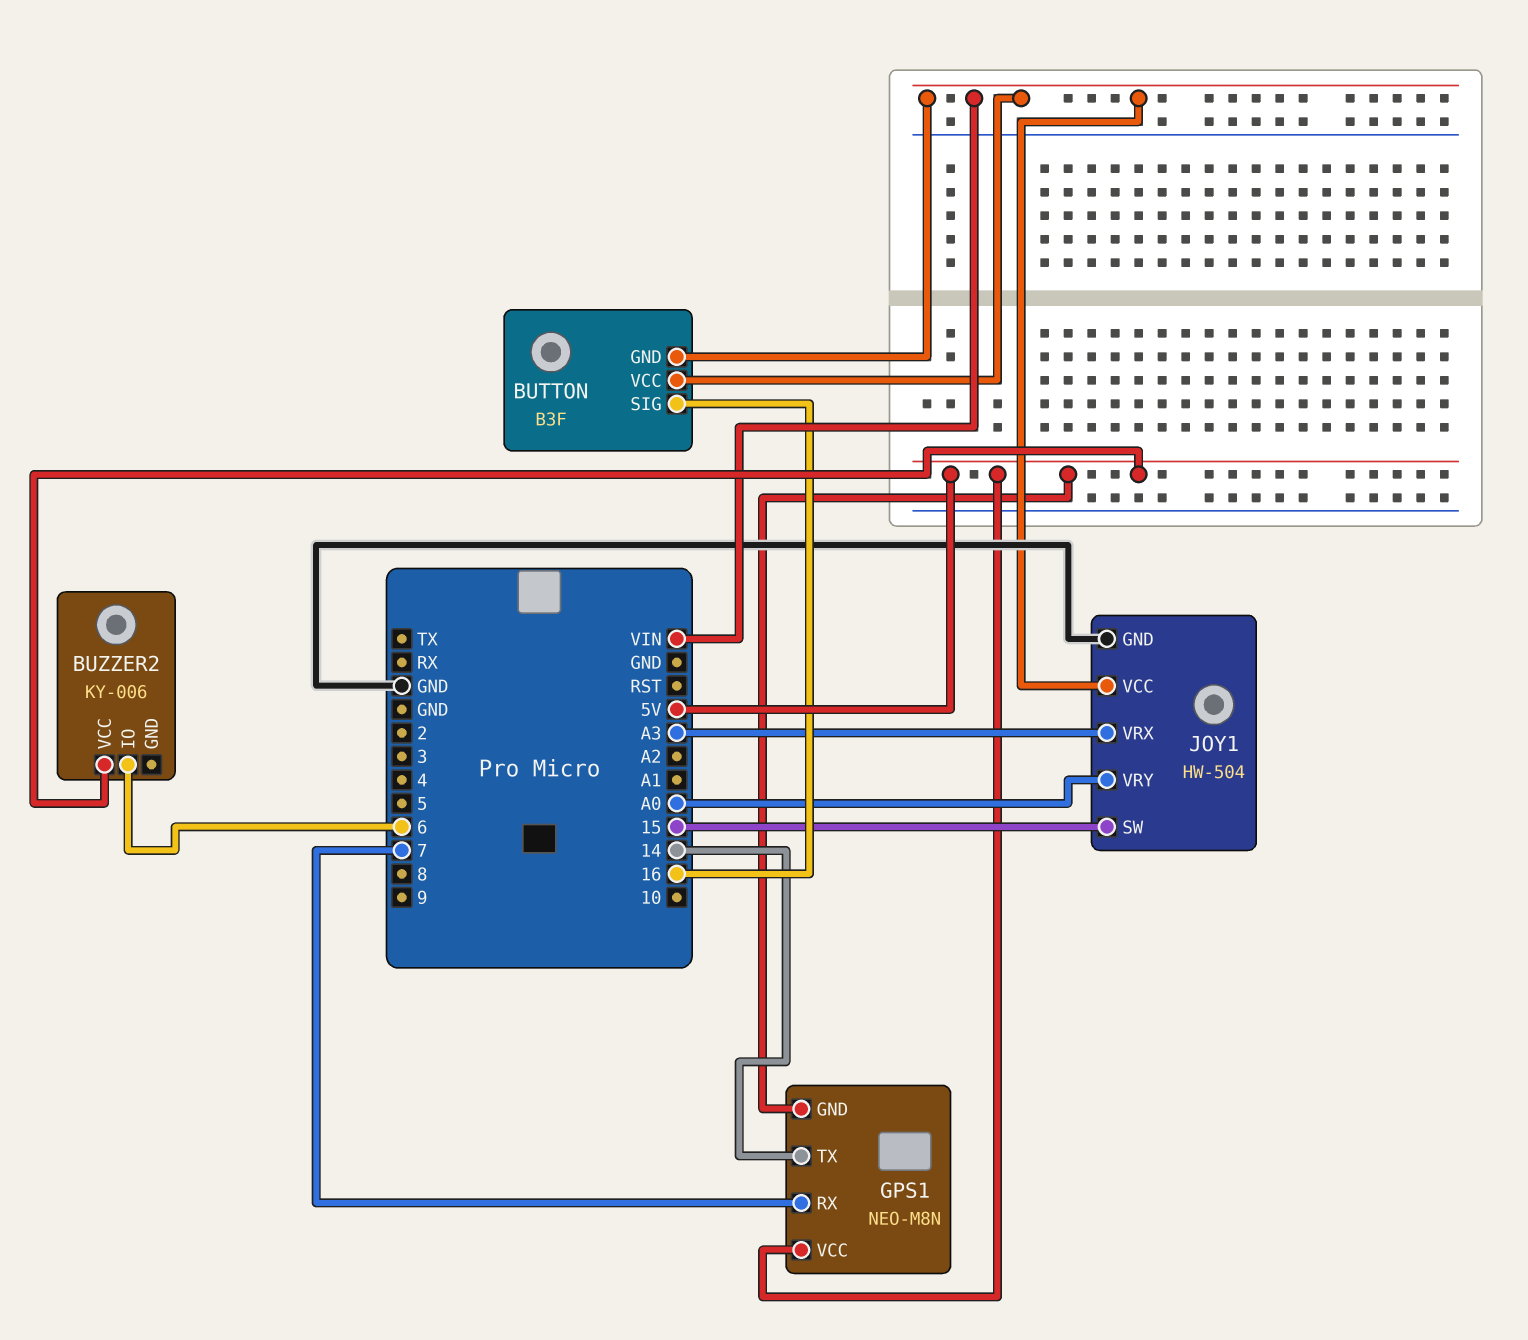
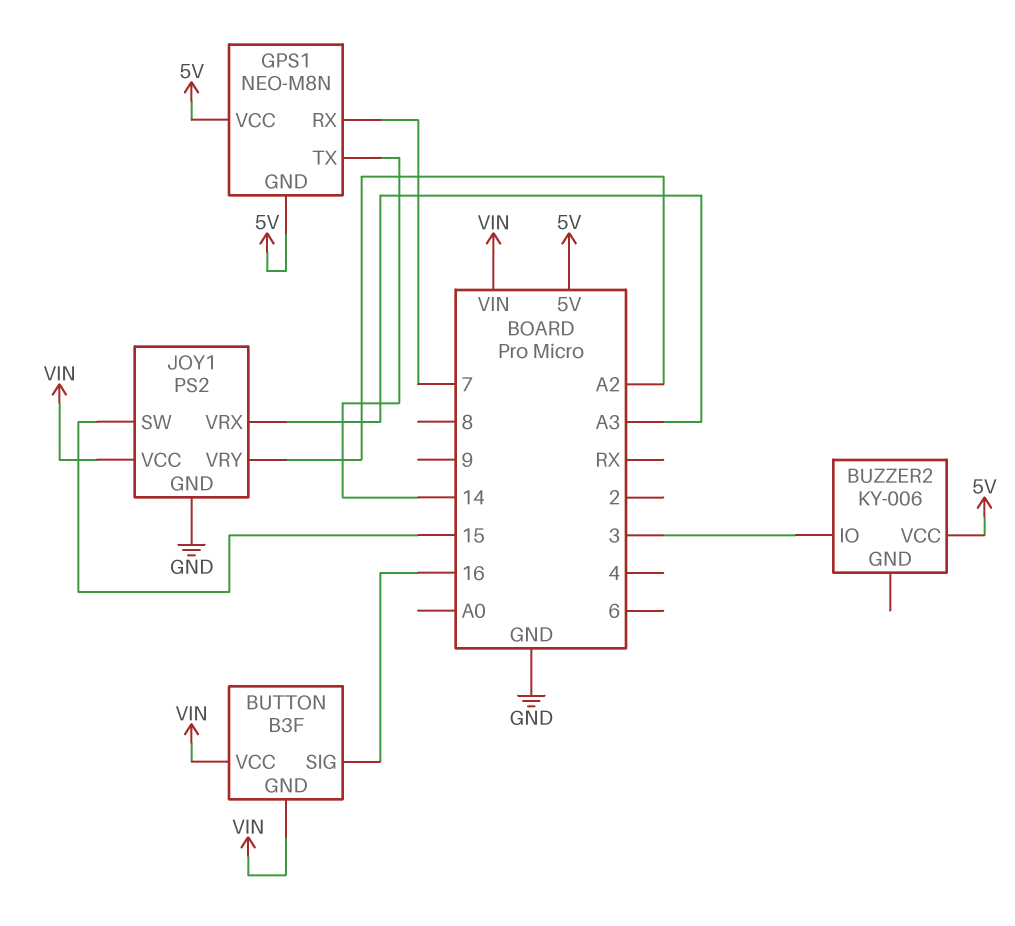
BUZZER2 pin IO: 6 -> 3
JOY1: HW-504 -> PS2
JOY1 pin VRY: A0 -> A2

